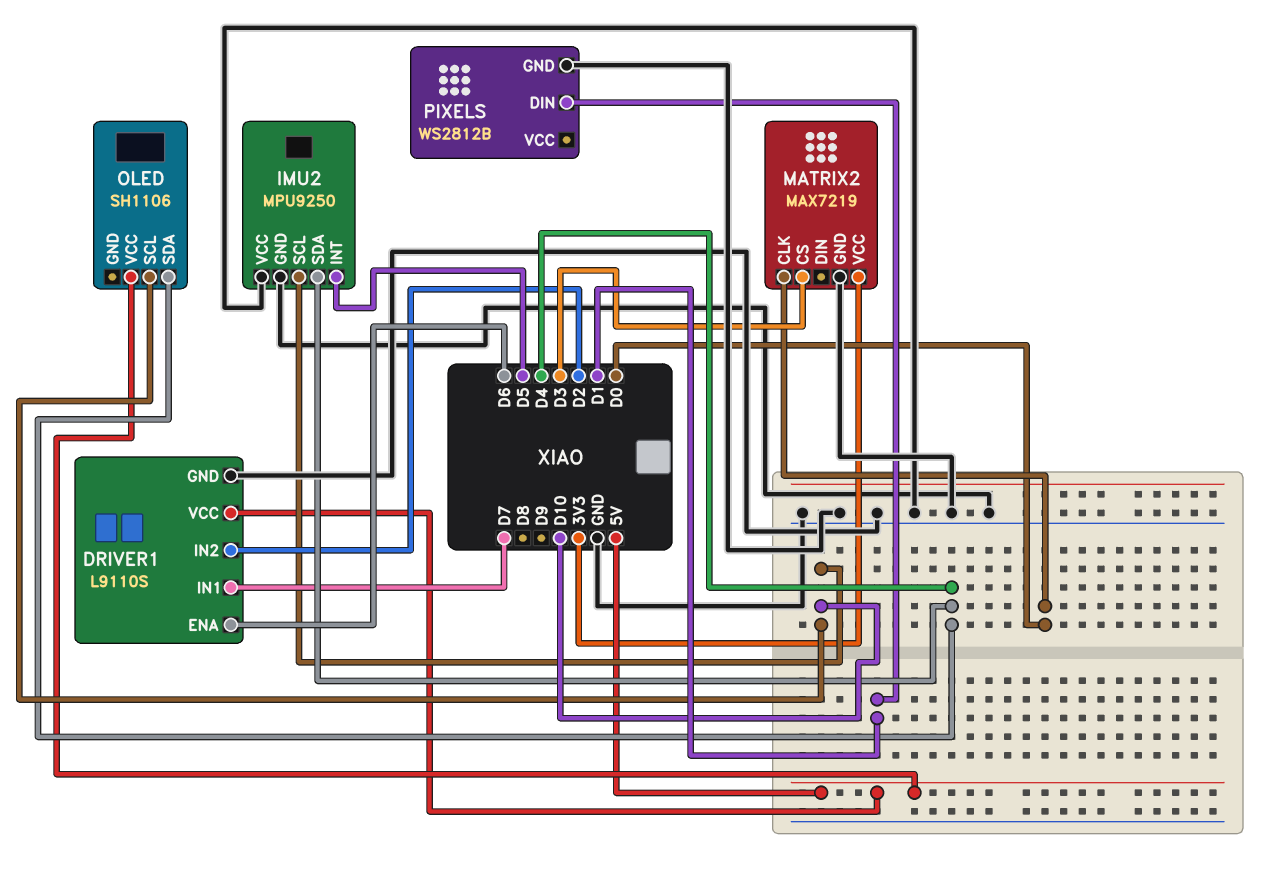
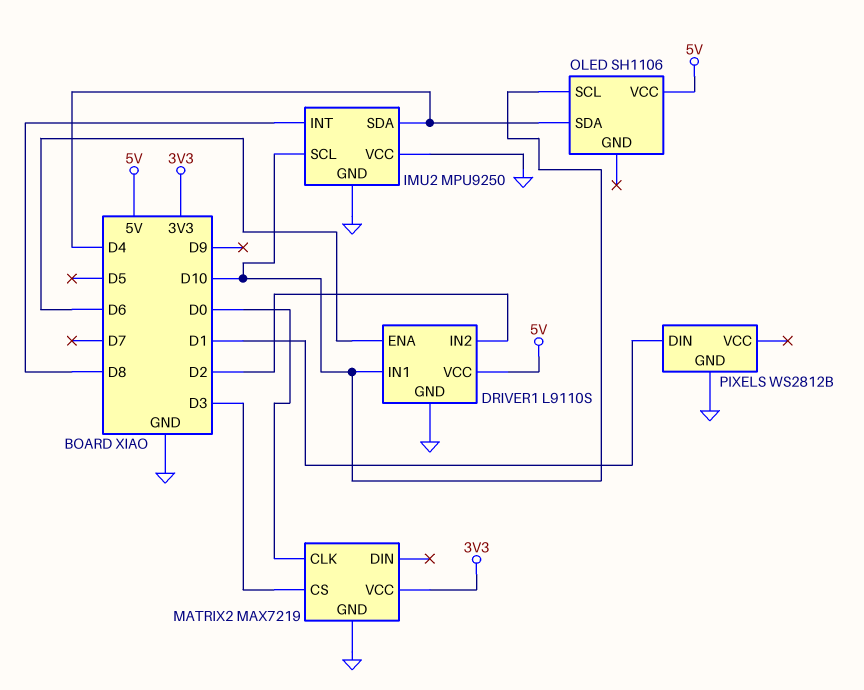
DRIVER1 pin IN1: D7 -> D10
IMU2 pin INT: D5 -> D8

